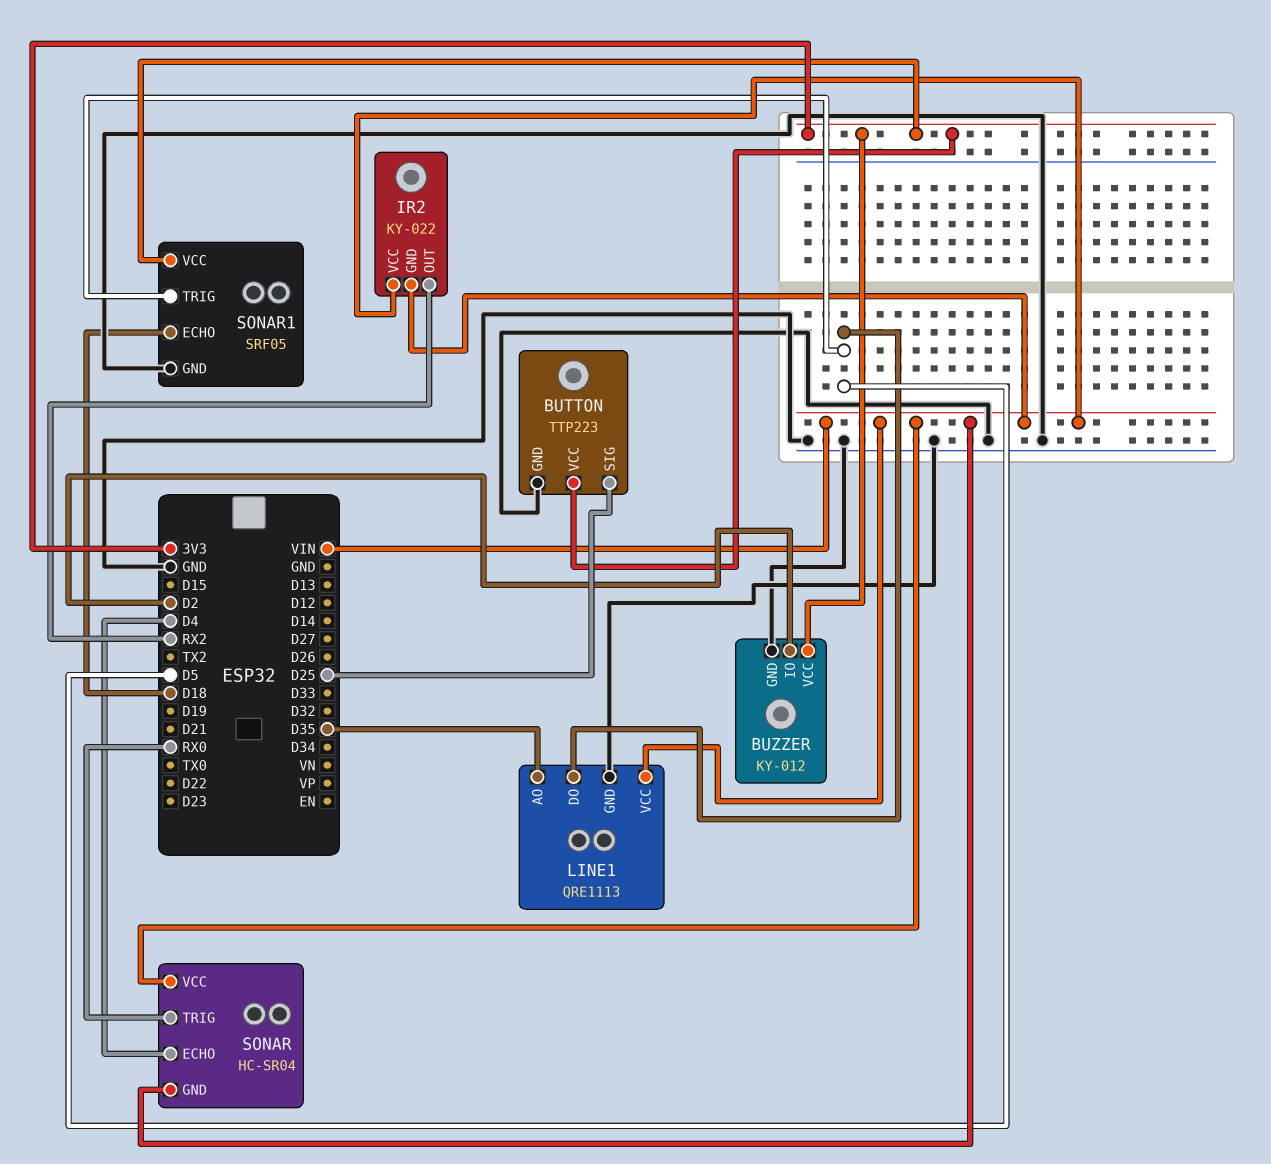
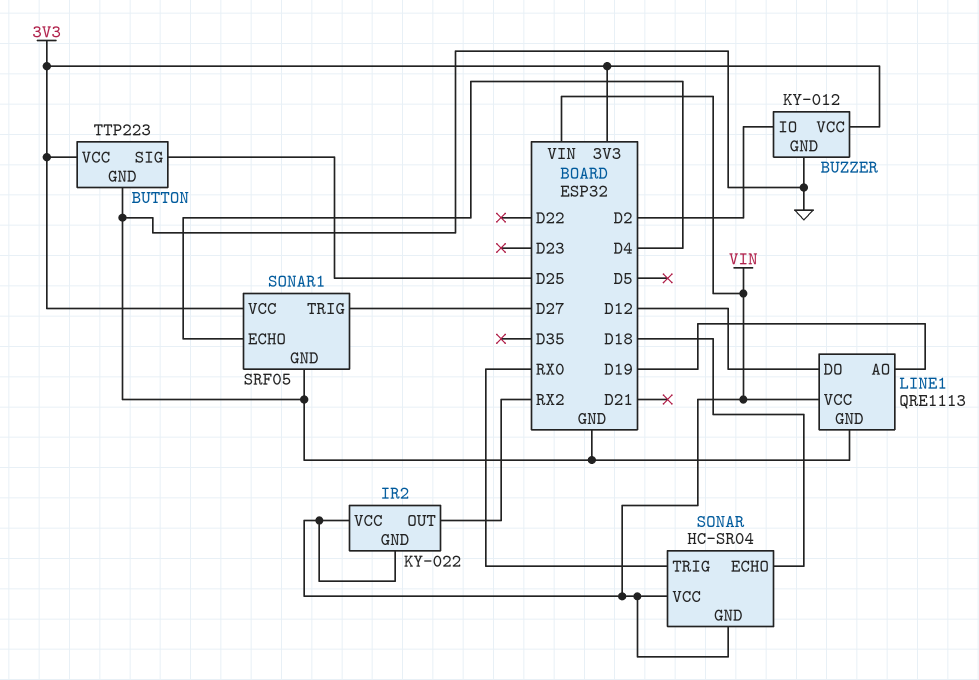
LINE1 pin AO: D35 -> D19
LINE1 pin DO: D5 -> D12
SONAR pin ECHO: D4 -> D18
SONAR1 pin ECHO: D18 -> D4
SONAR1 pin TRIG: D5 -> D27

